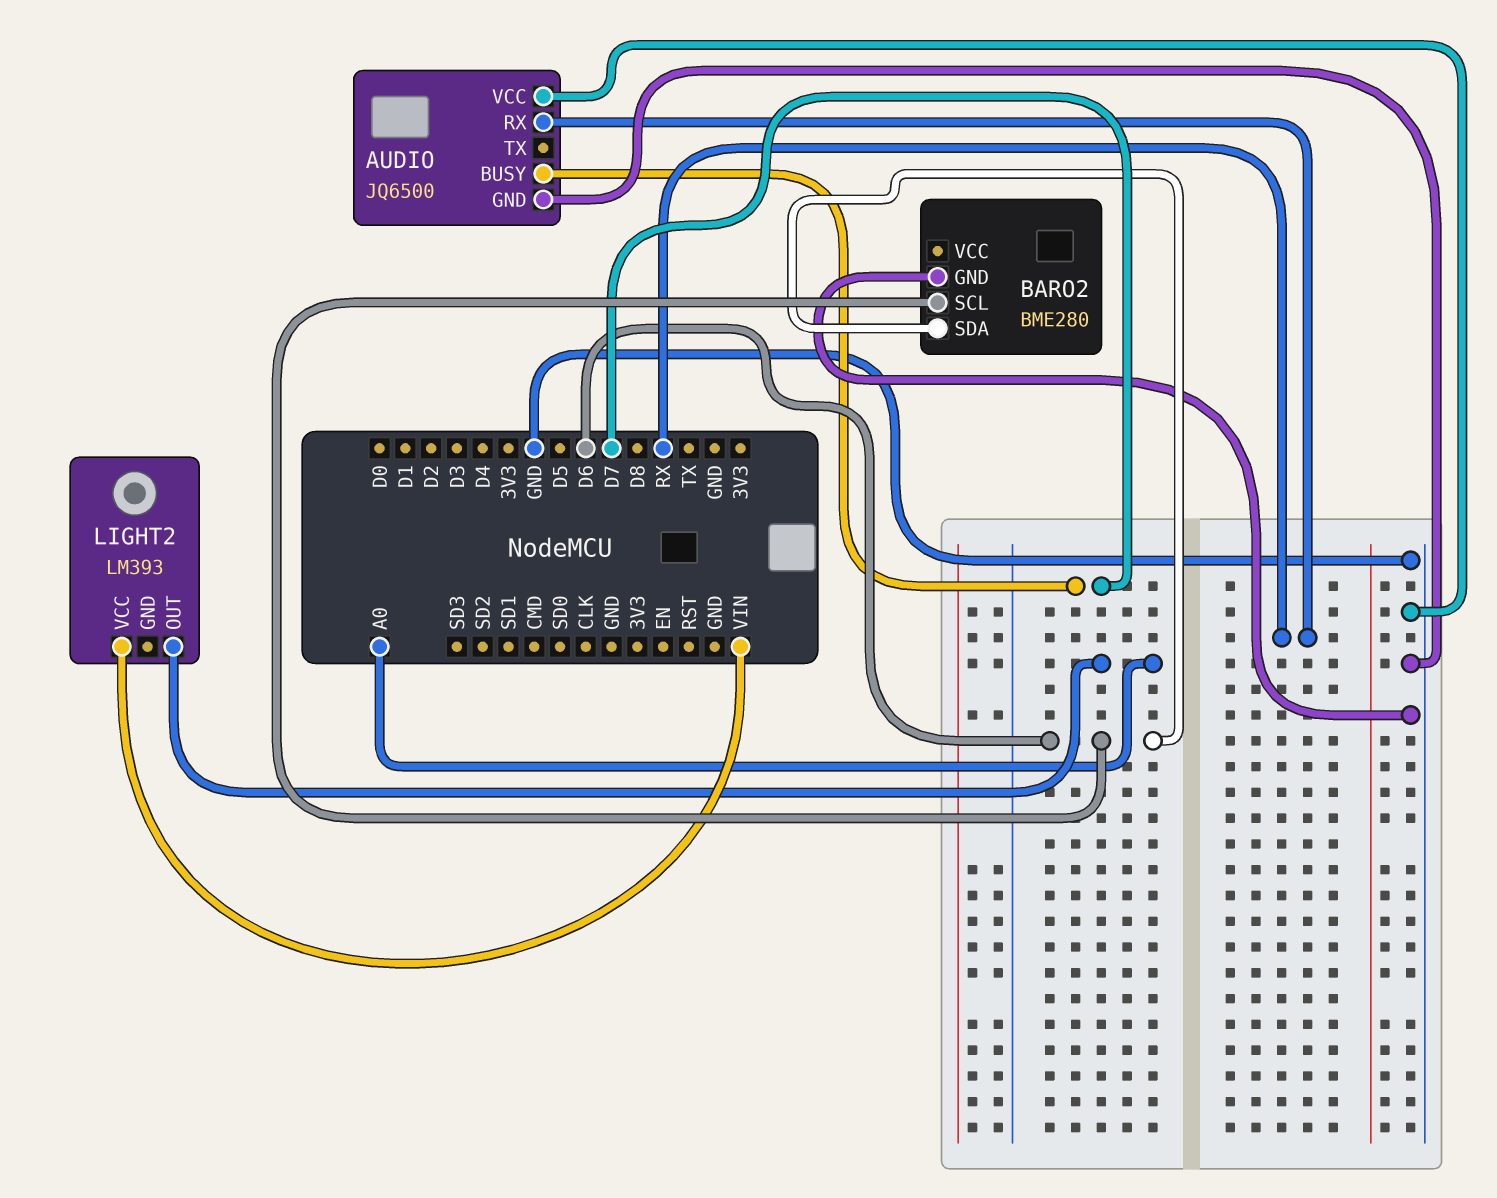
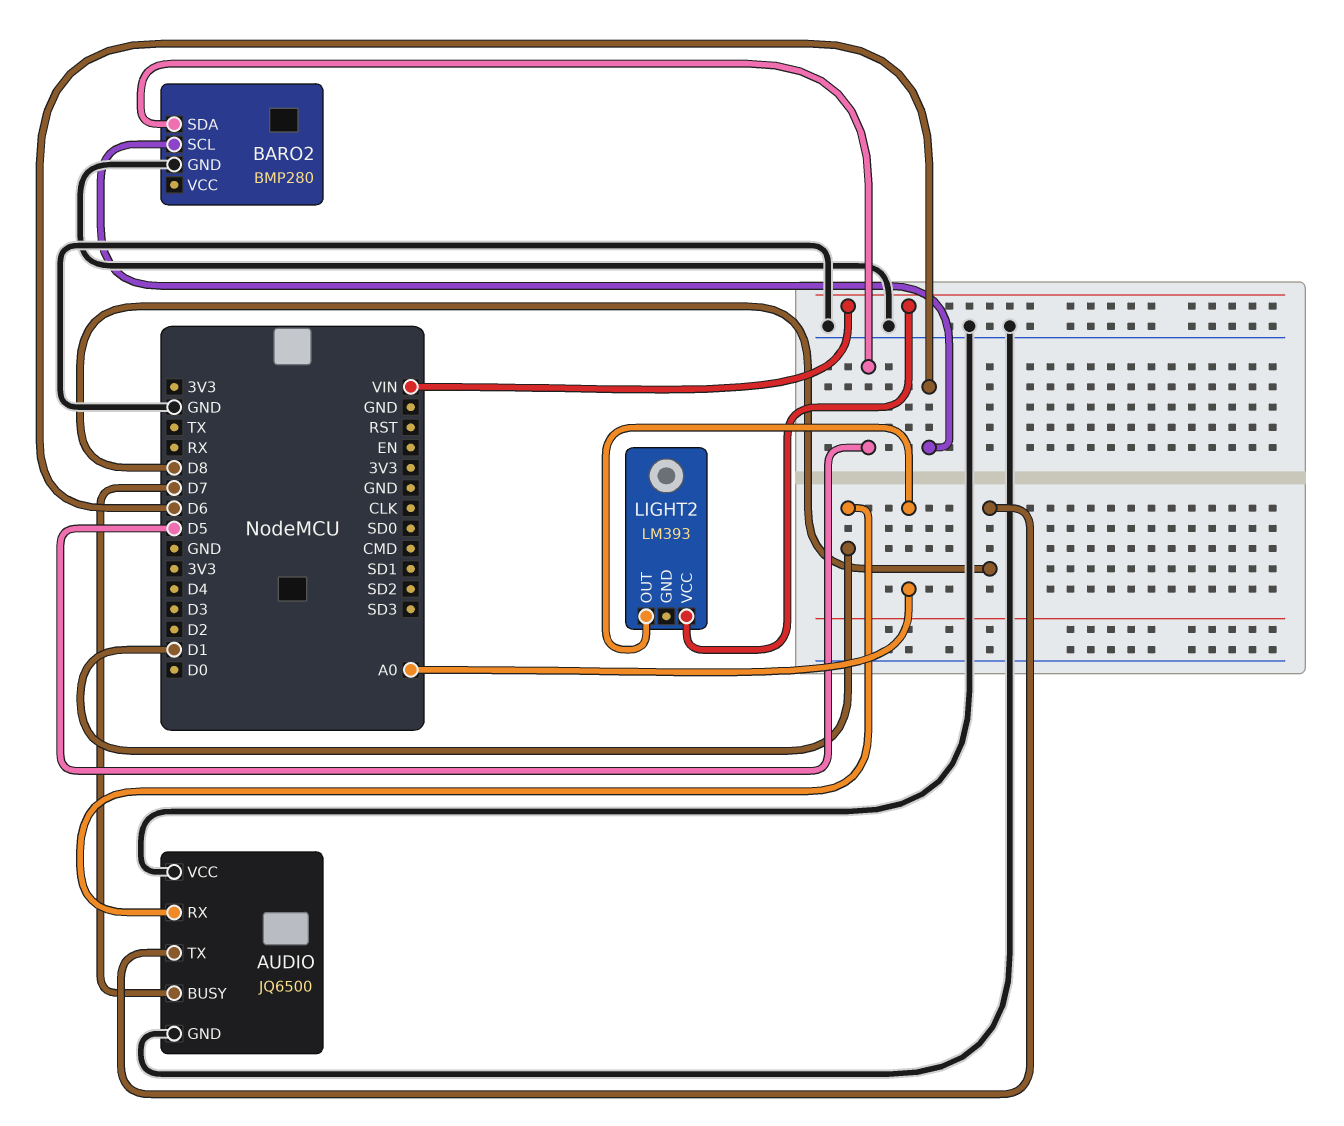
AUDIO pin RX: RX -> D1
AUDIO pin TX: none -> D8
BARO2: BME280 -> BMP280
BARO2 pin SDA: D6 -> D5

